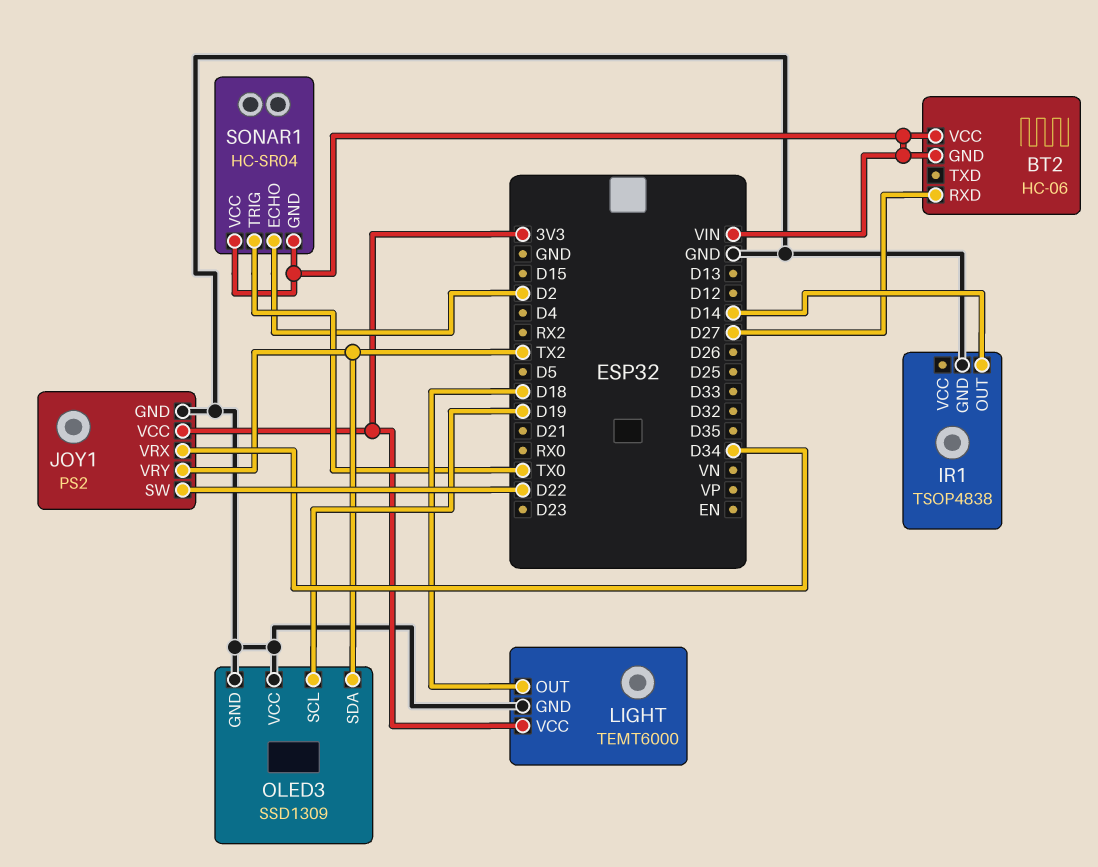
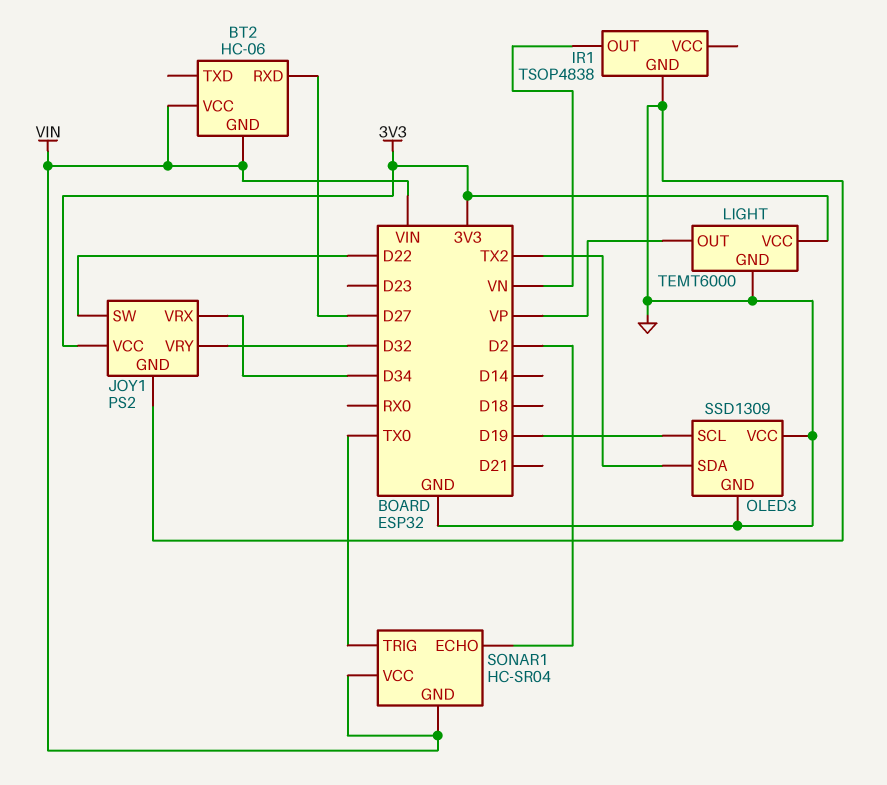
IR1 pin OUT: D14 -> VN
JOY1 pin VRY: TX2 -> D32
LIGHT pin OUT: D18 -> VP

